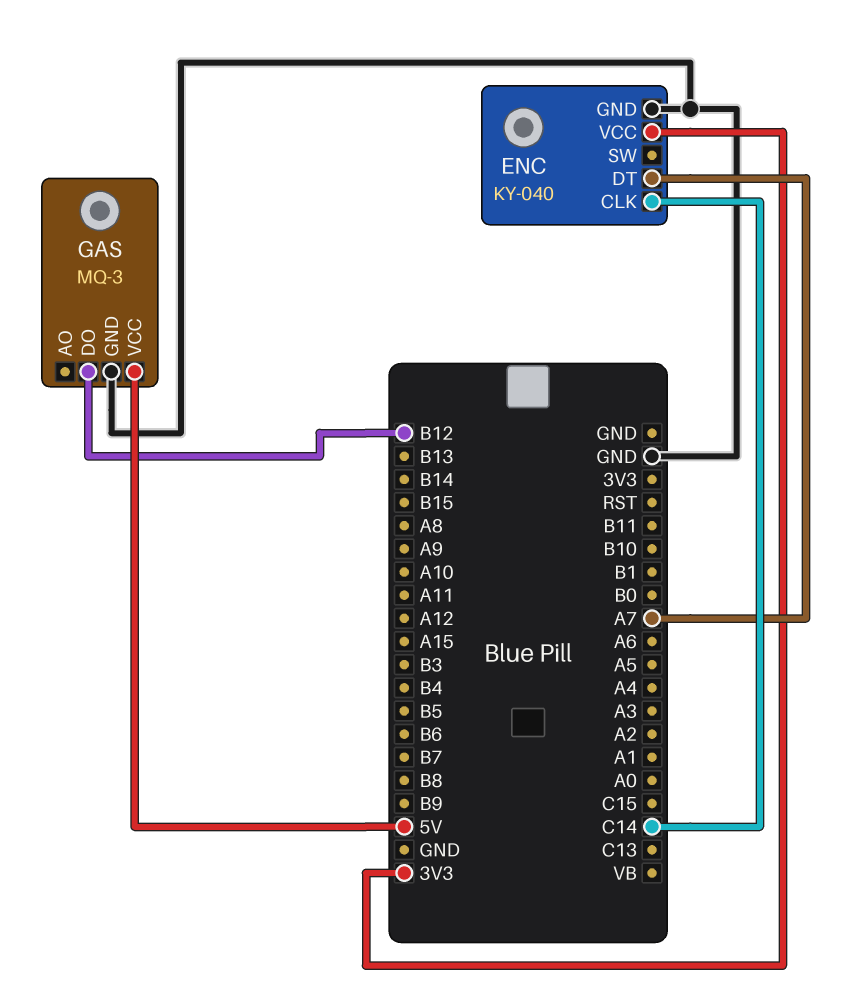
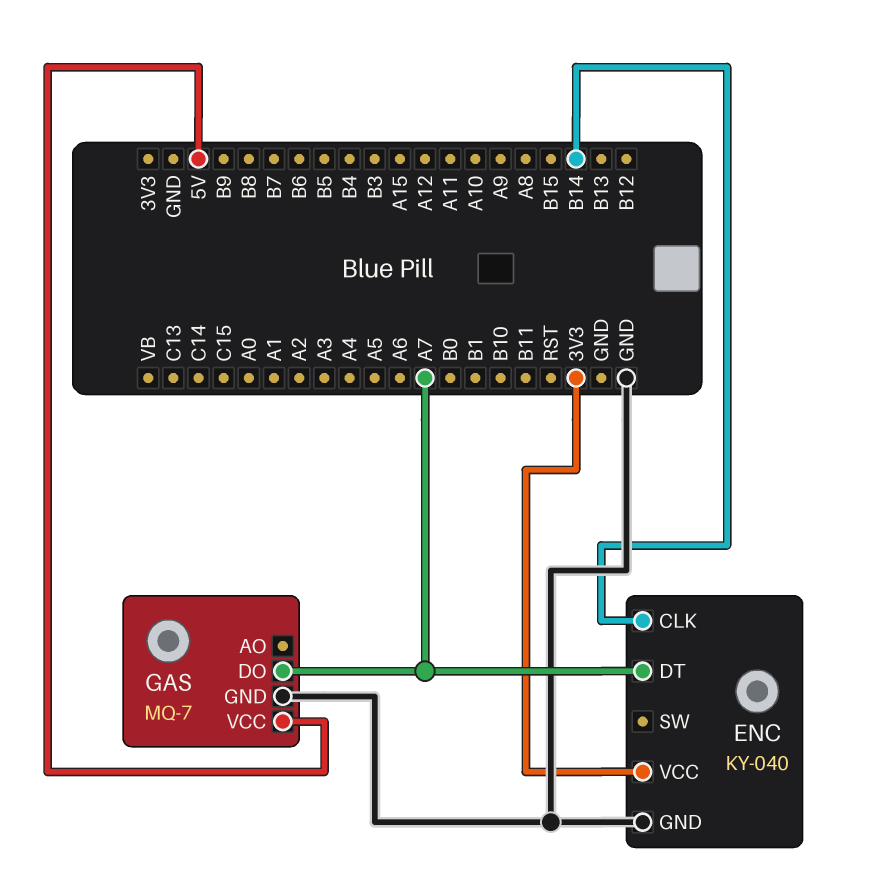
ENC pin CLK: C14 -> B14
GAS: MQ-3 -> MQ-7
GAS pin DO: B12 -> A7

